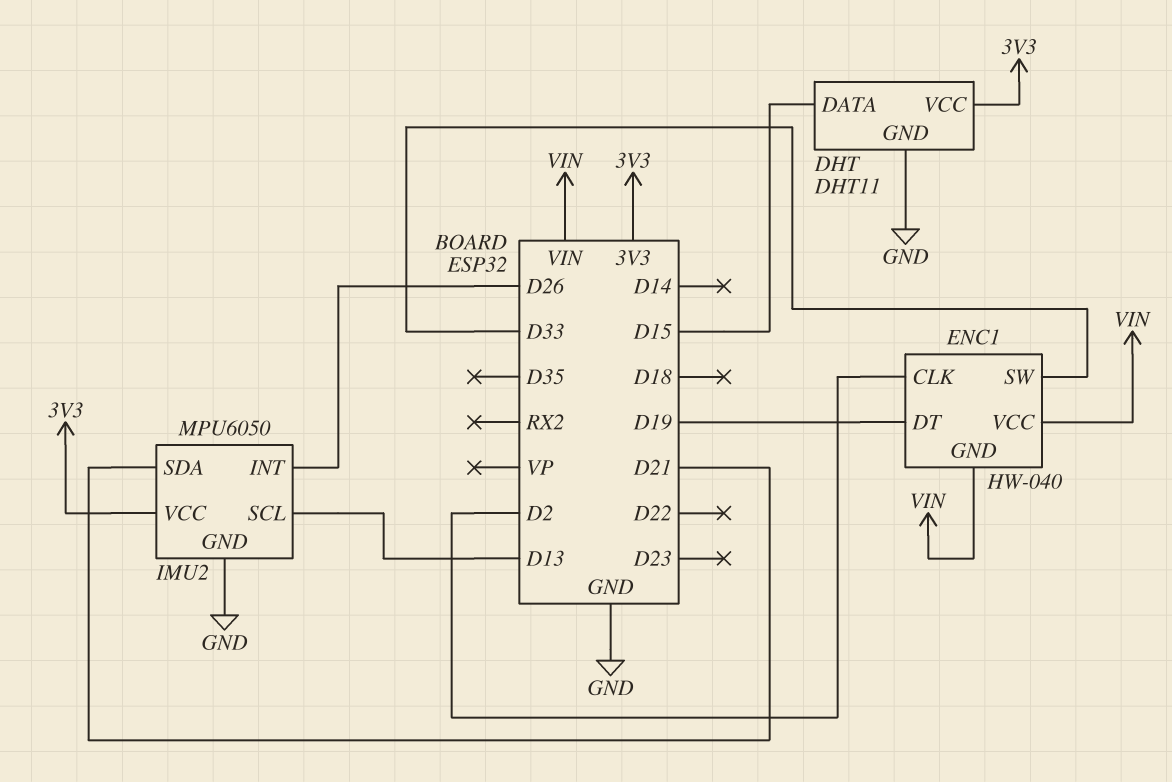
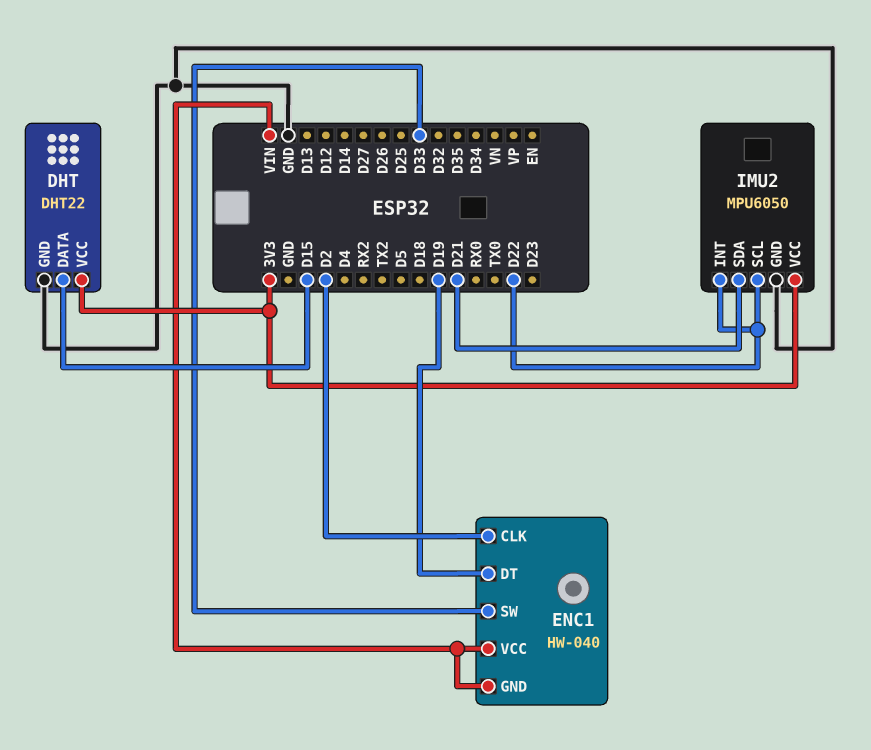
DHT: DHT11 -> DHT22
IMU2 pin INT: D26 -> D22
IMU2 pin SCL: D13 -> D22

